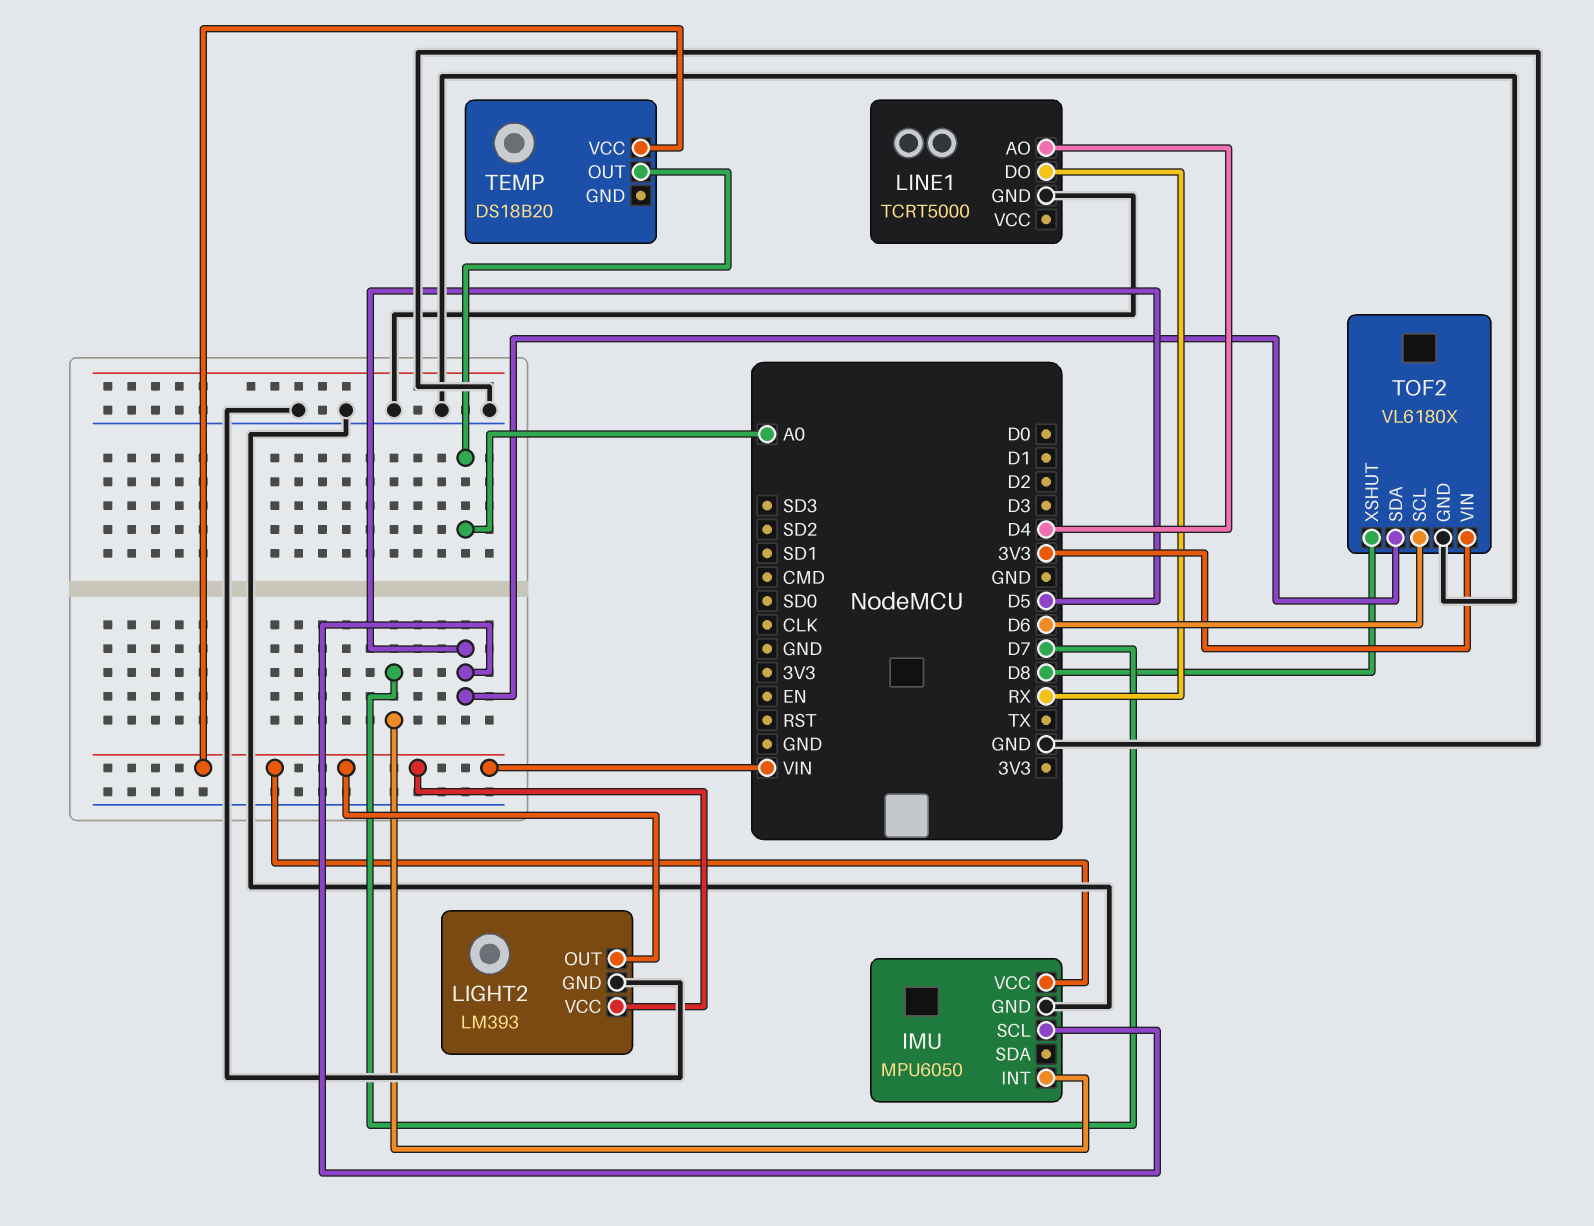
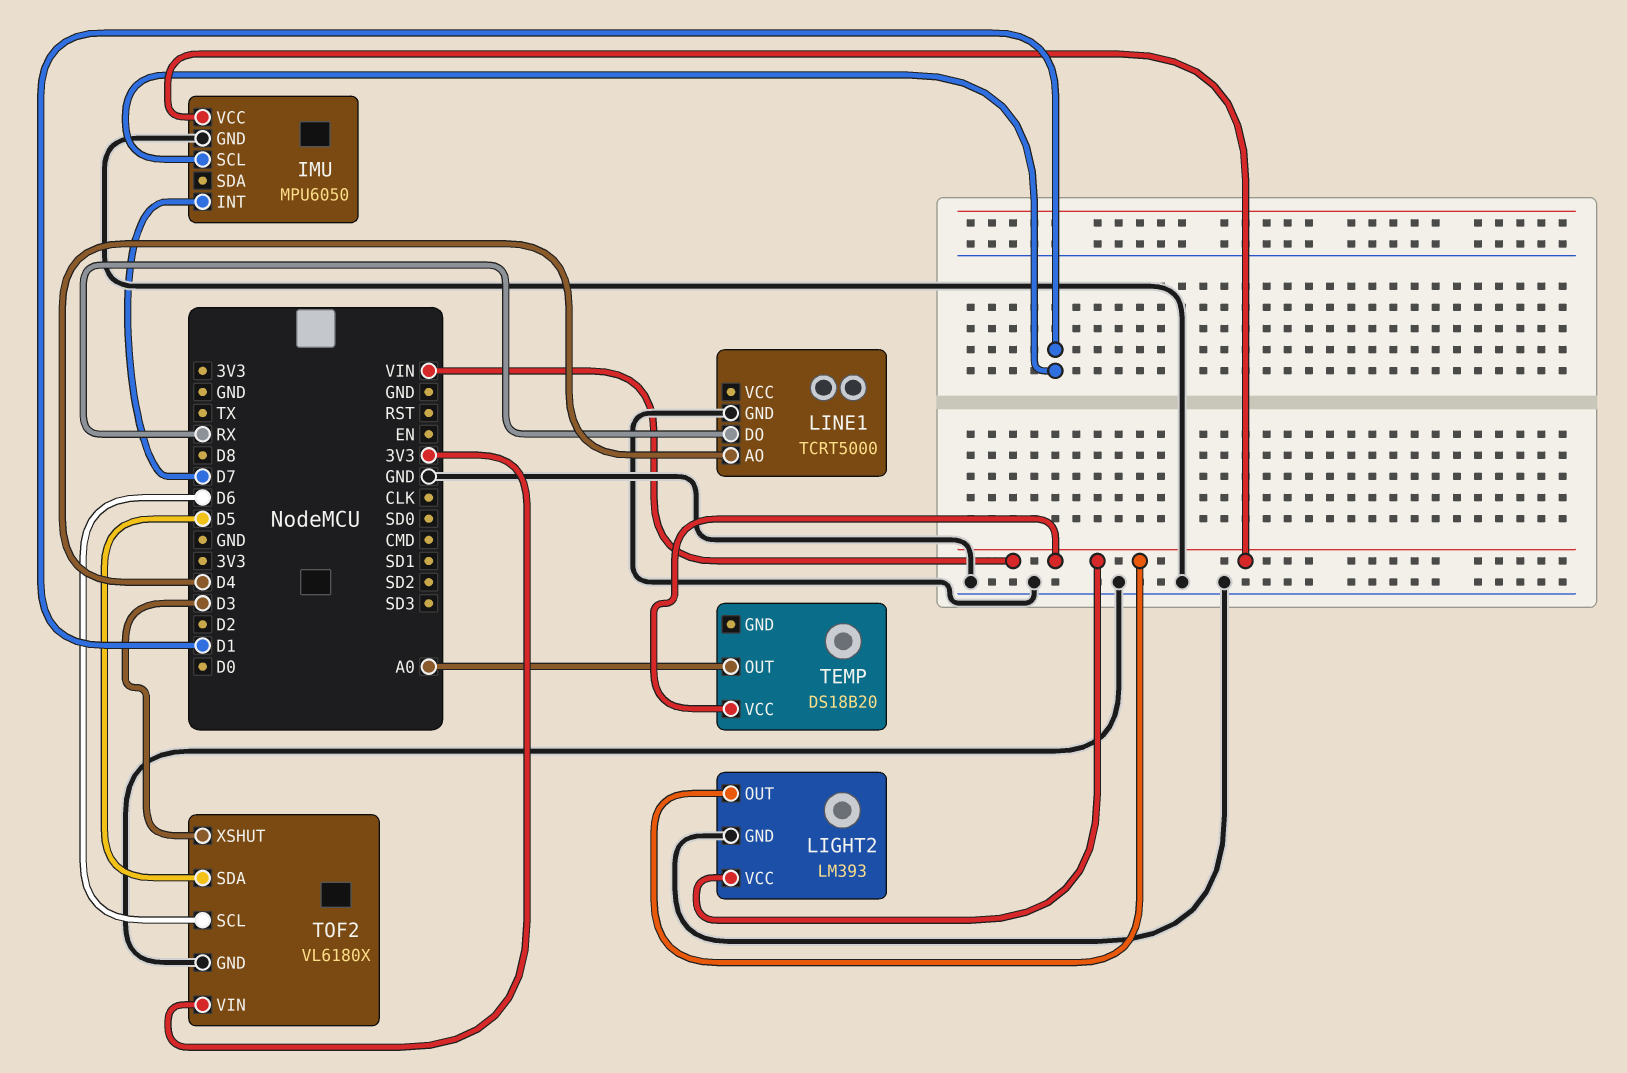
IMU pin SCL: D5 -> D1
TOF2 pin XSHUT: D8 -> D3

